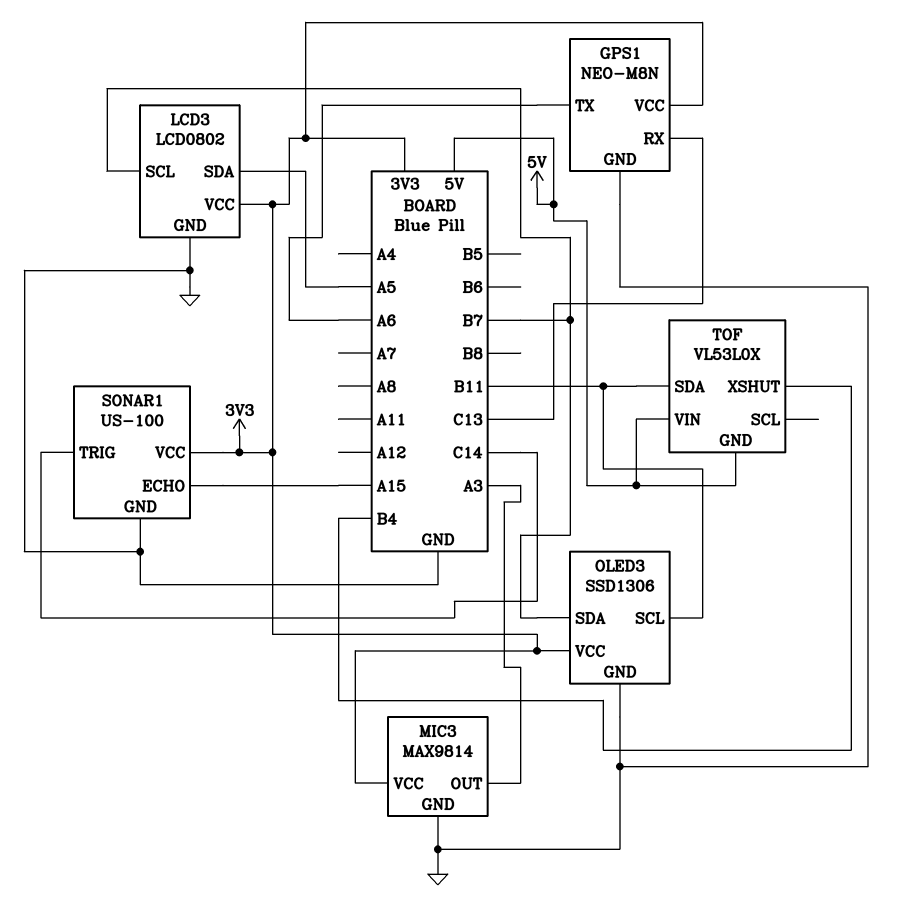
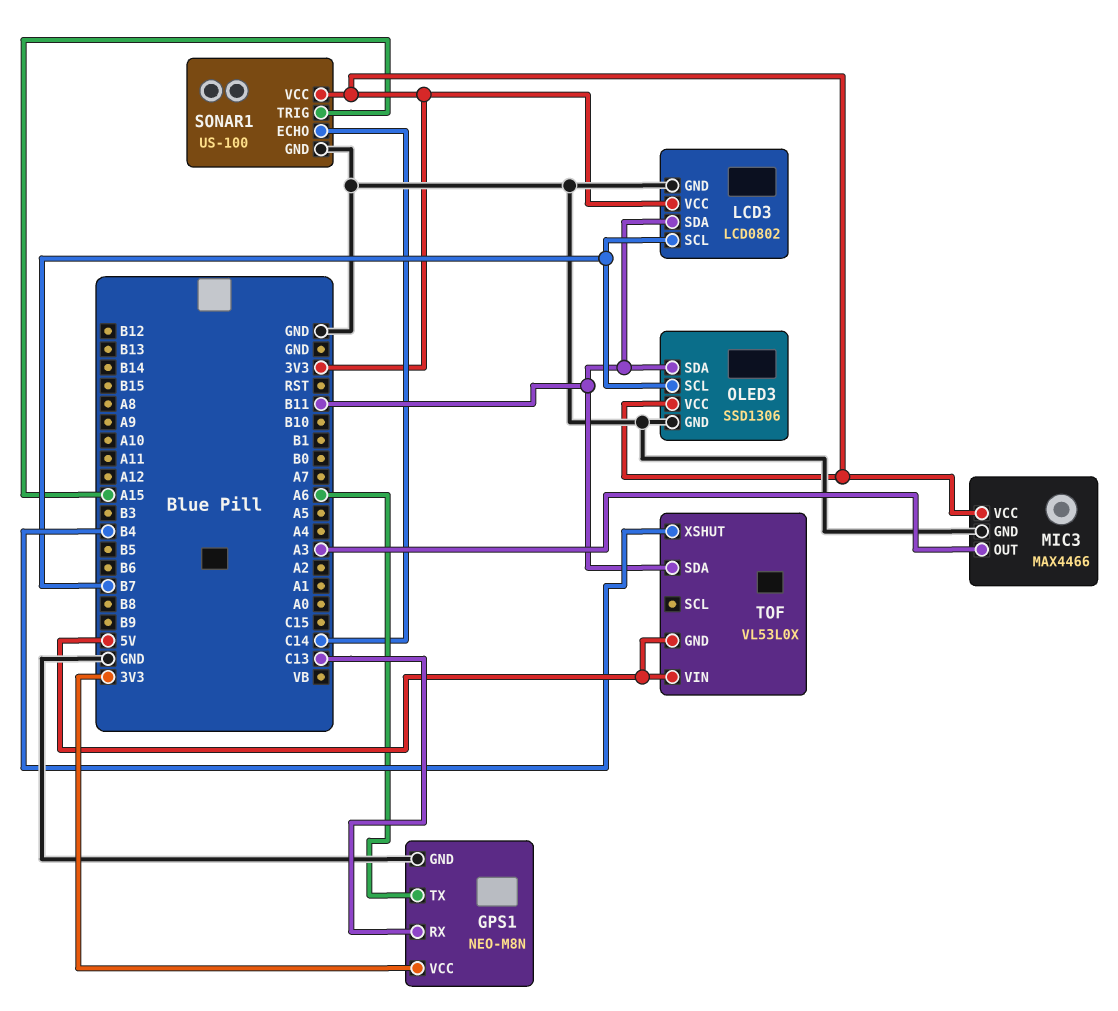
LCD3 pin SDA: A5 -> B11
MIC3: MAX9814 -> MAX4466
OLED3 pin SCL: B11 -> B7
OLED3 pin SDA: B7 -> B11
SONAR1 pin ECHO: A15 -> C14
SONAR1 pin TRIG: C14 -> A15

